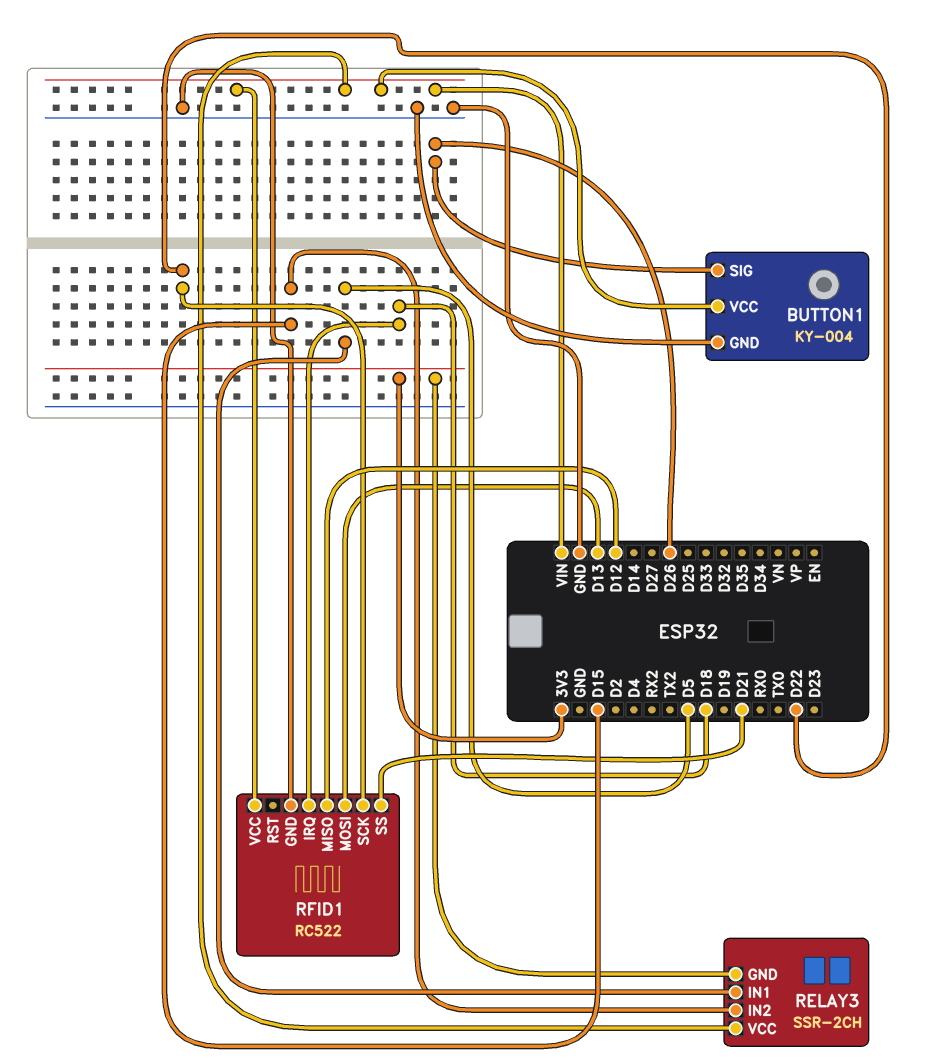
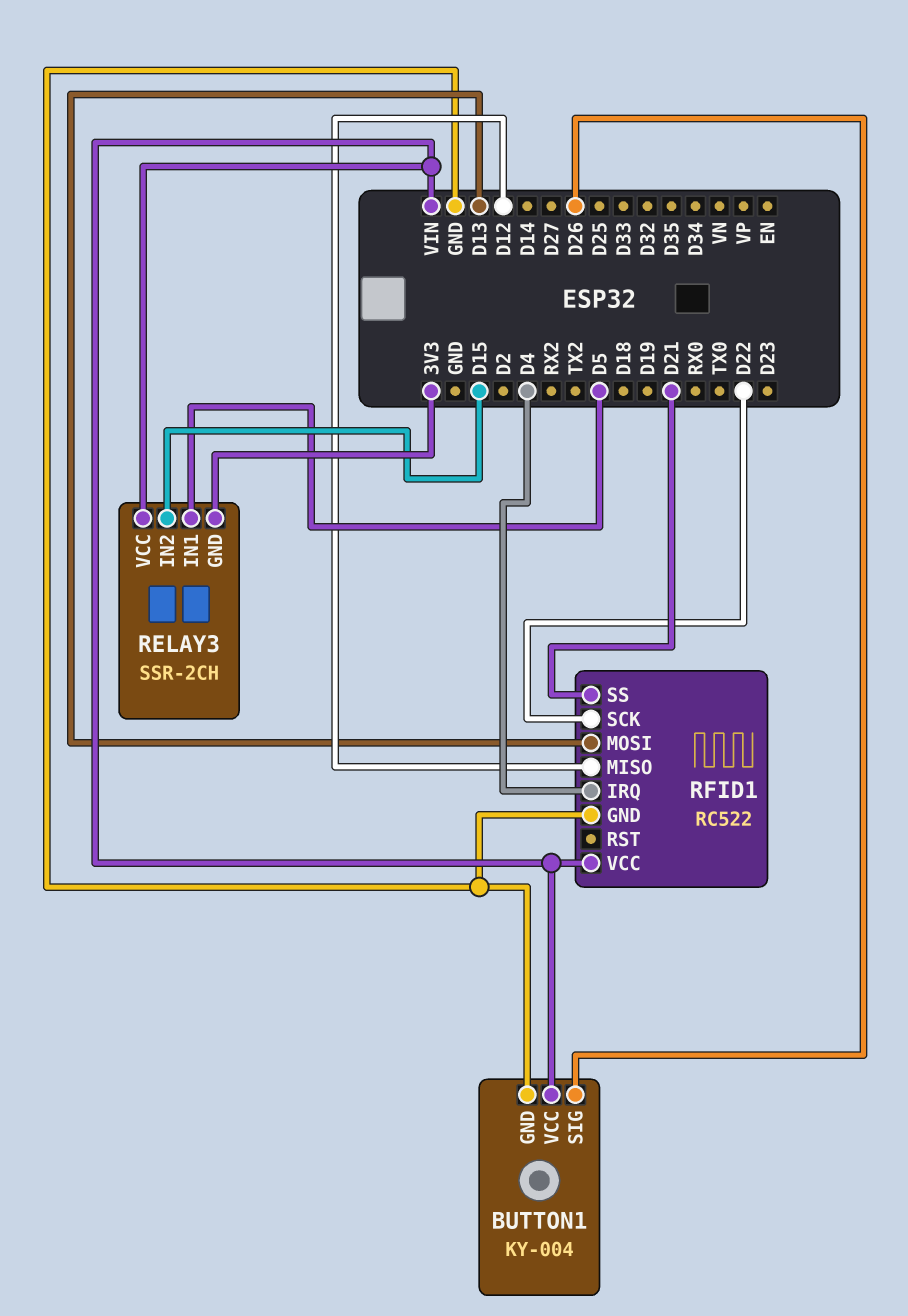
RFID1 pin IRQ: D18 -> D4

